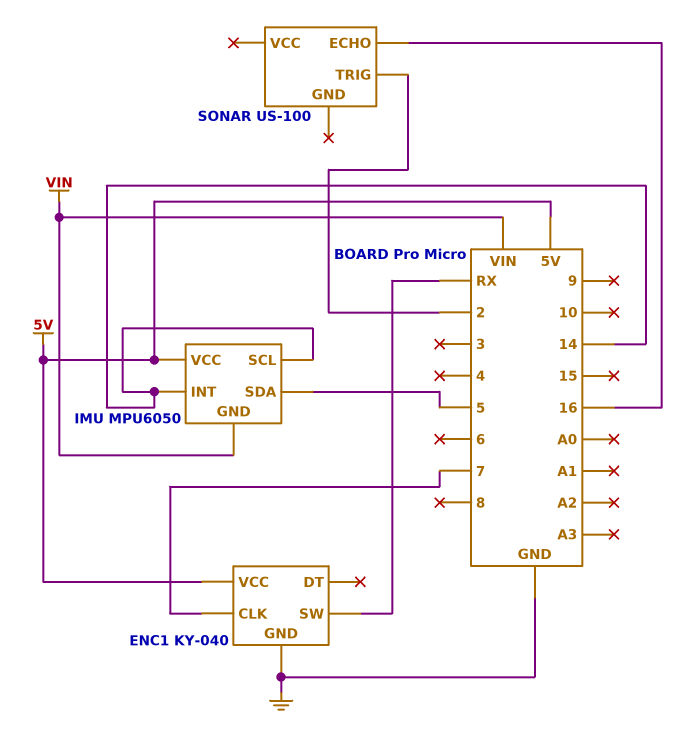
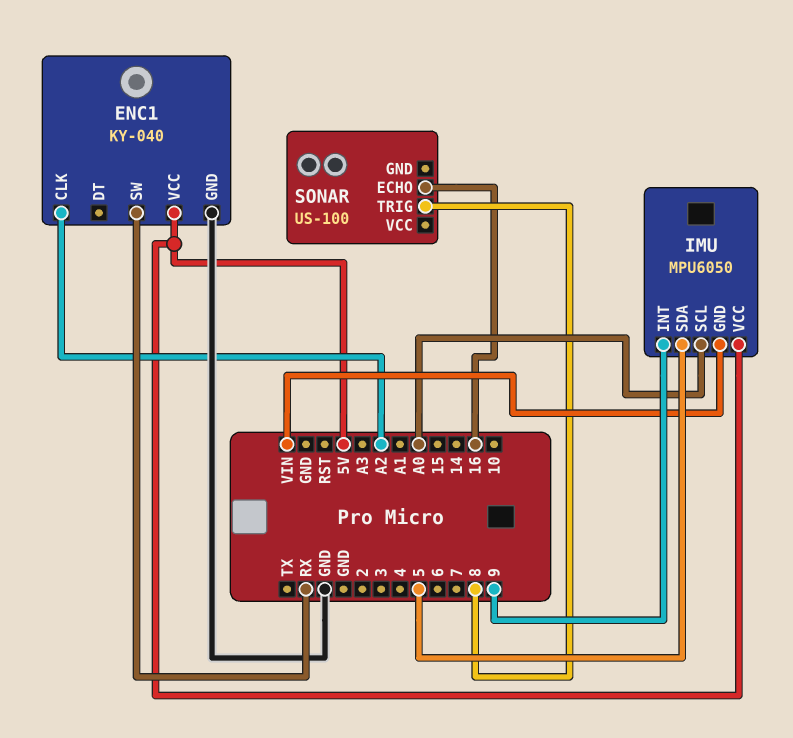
ENC1 pin CLK: 7 -> A2
IMU pin INT: 14 -> 9
IMU pin SCL: 14 -> A0
SONAR pin TRIG: 2 -> 8

